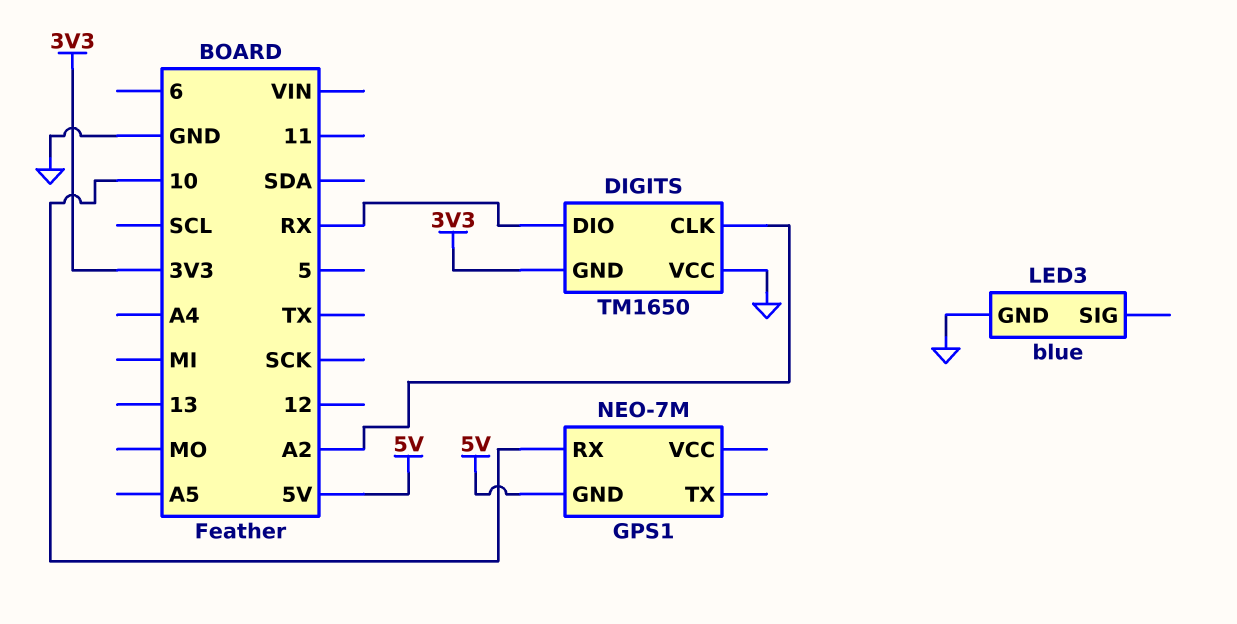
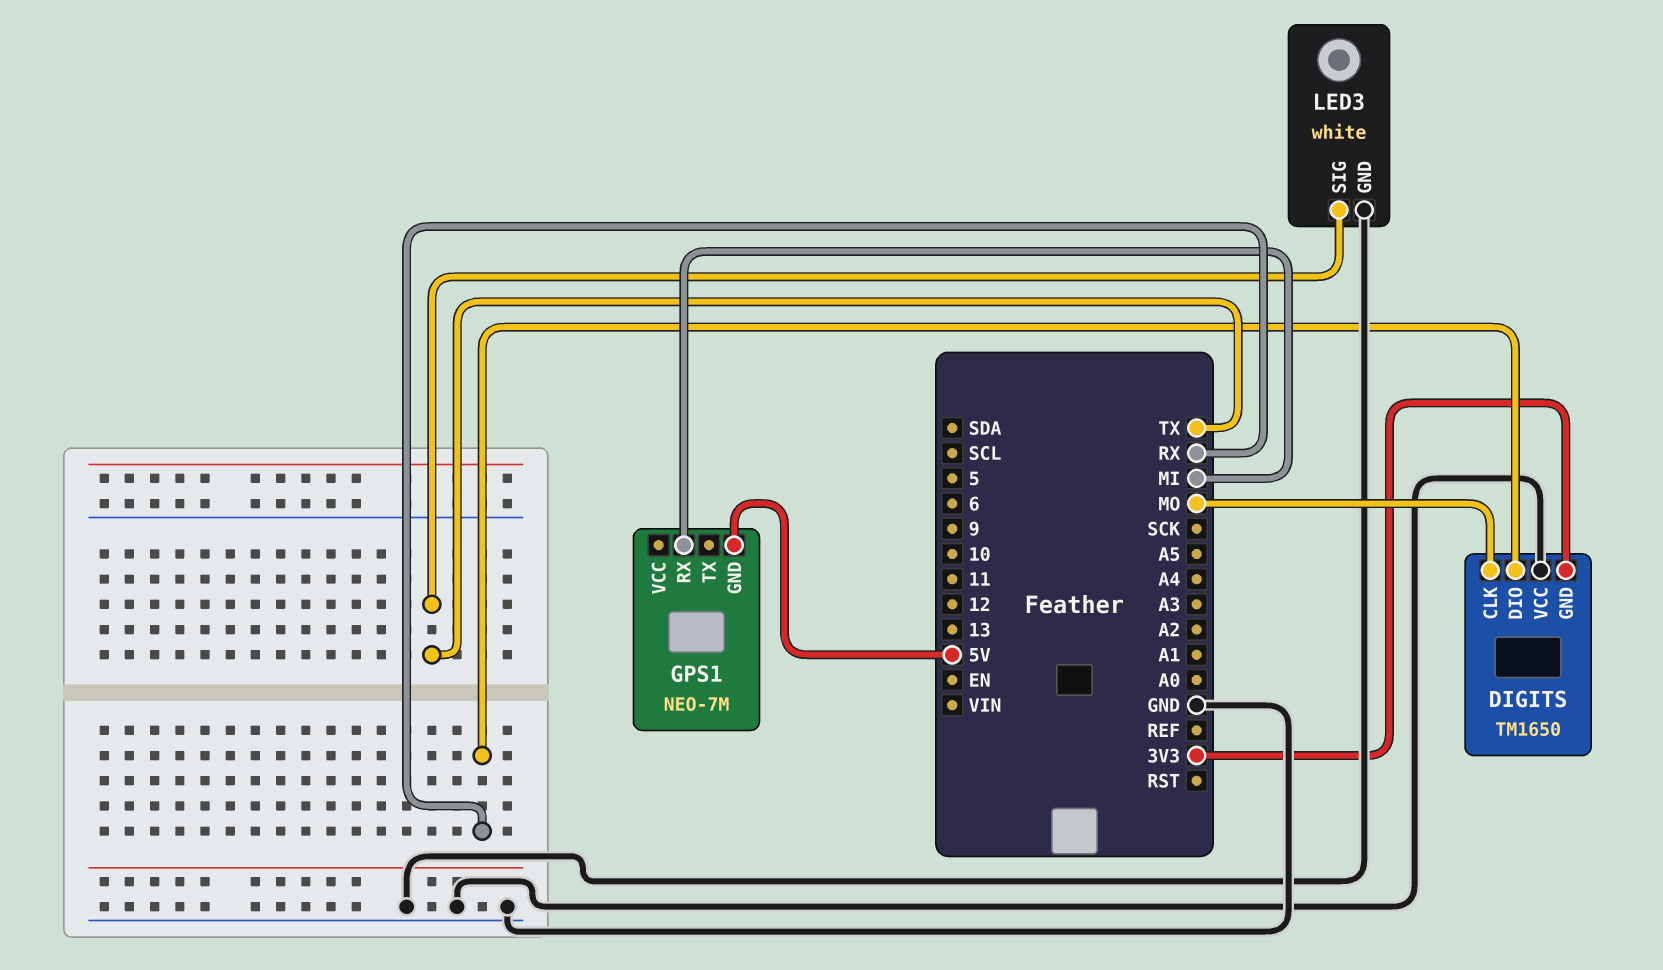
DIGITS pin CLK: A2 -> MO
GPS1 pin RX: 10 -> MI
LED3: blue -> white
LED3 pin SIG: none -> TX

